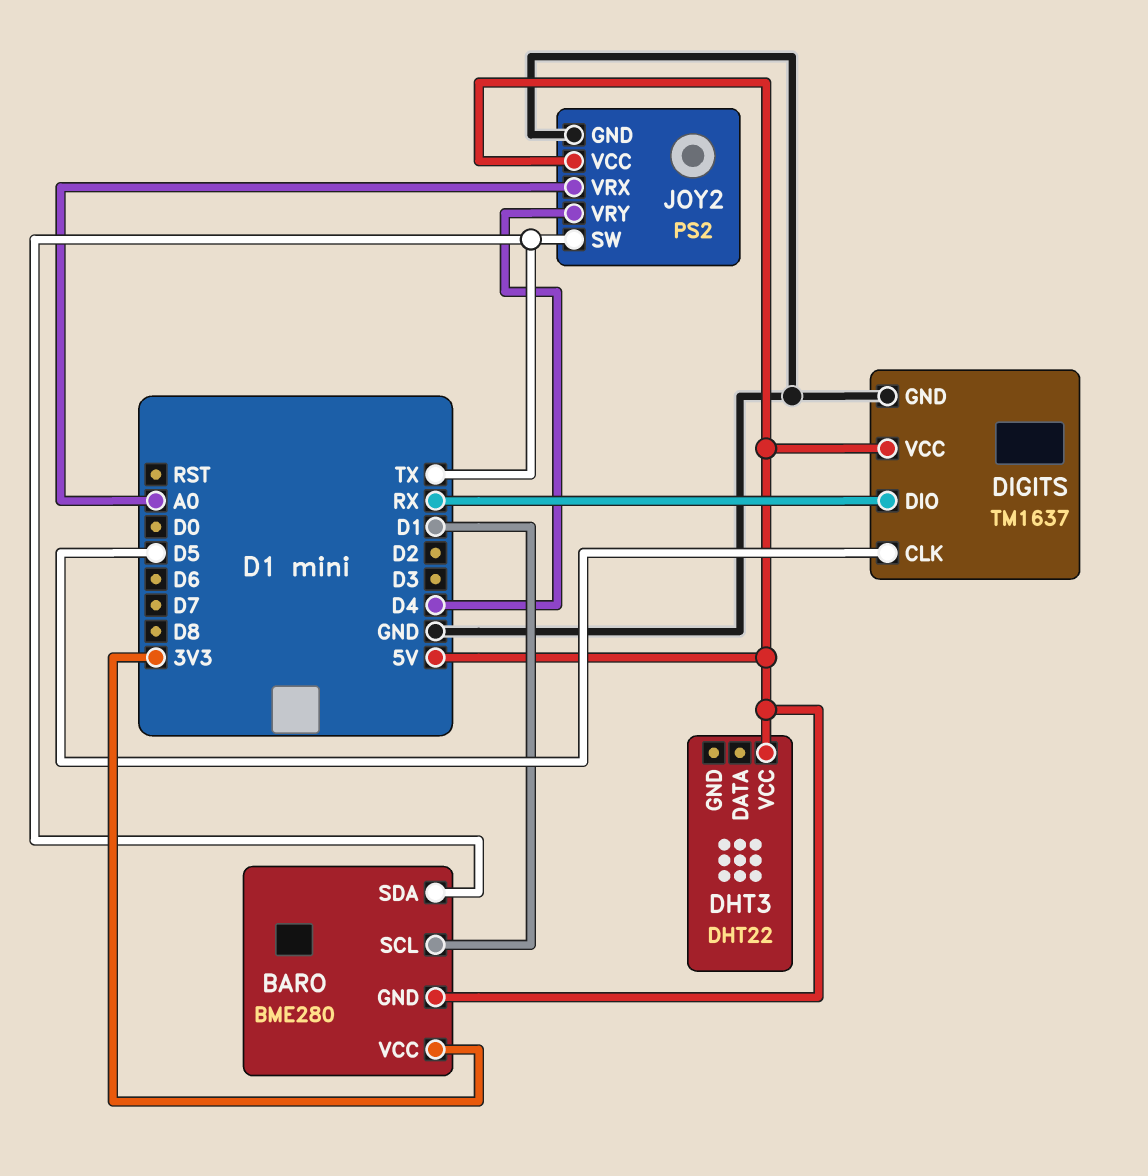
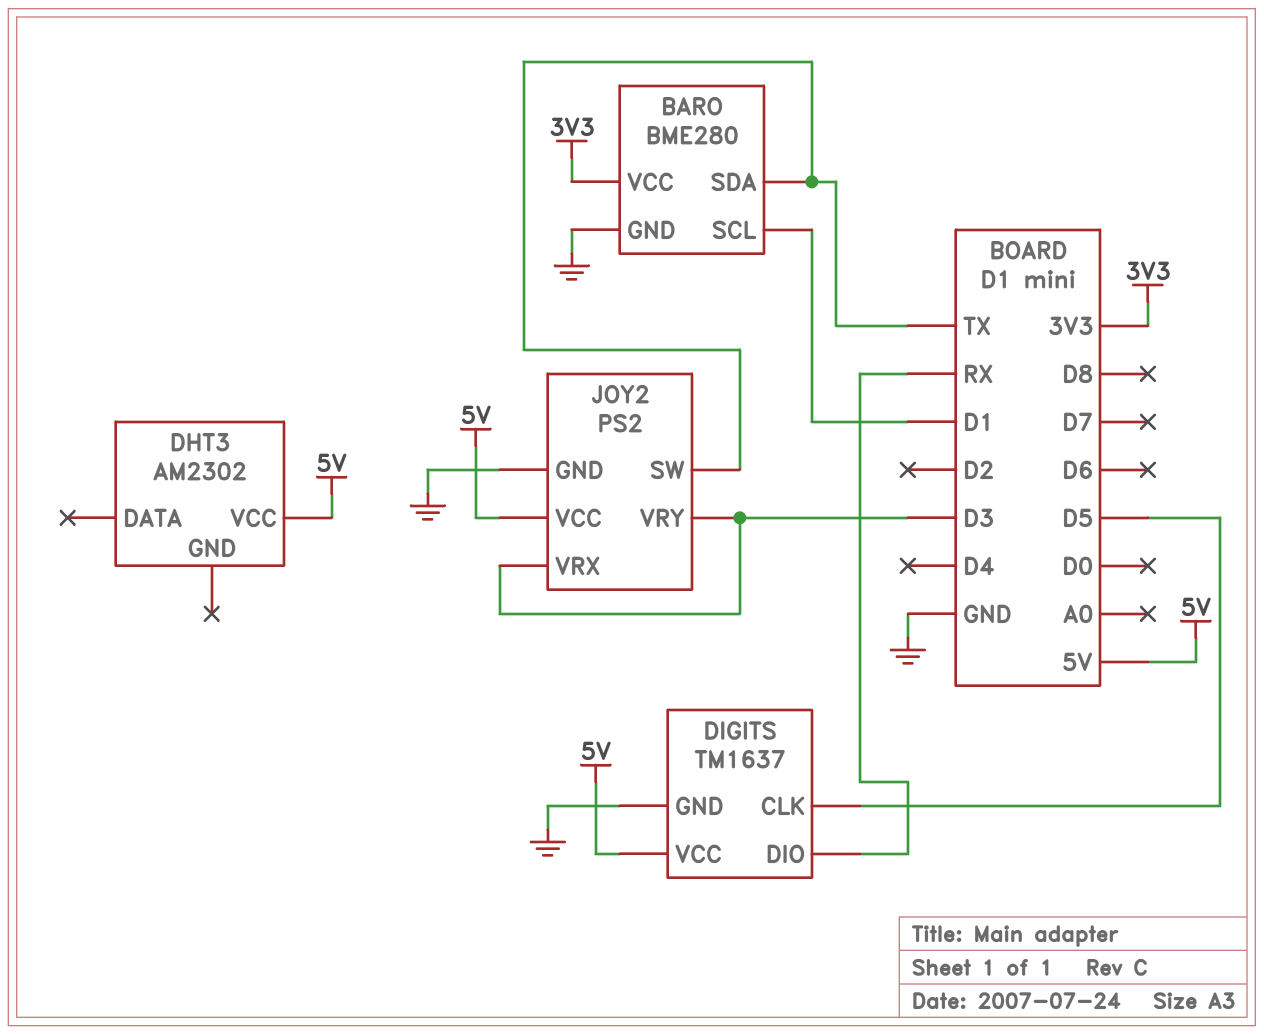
BARO pin GND: 5V -> GND
DHT3: DHT22 -> AM2302
JOY2 pin VRX: A0 -> D3
JOY2 pin VRY: D4 -> D3

